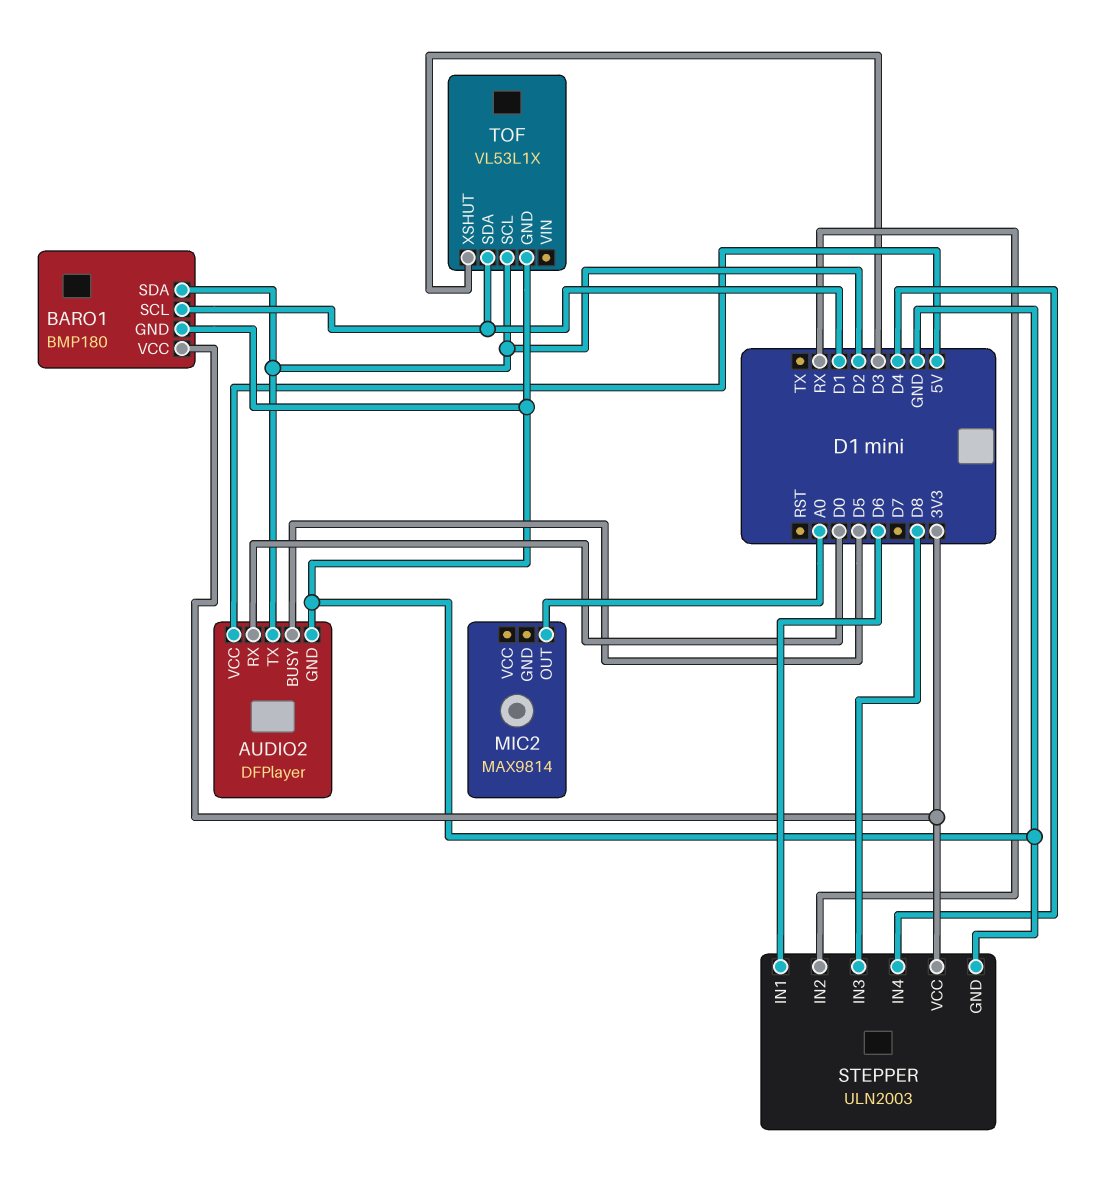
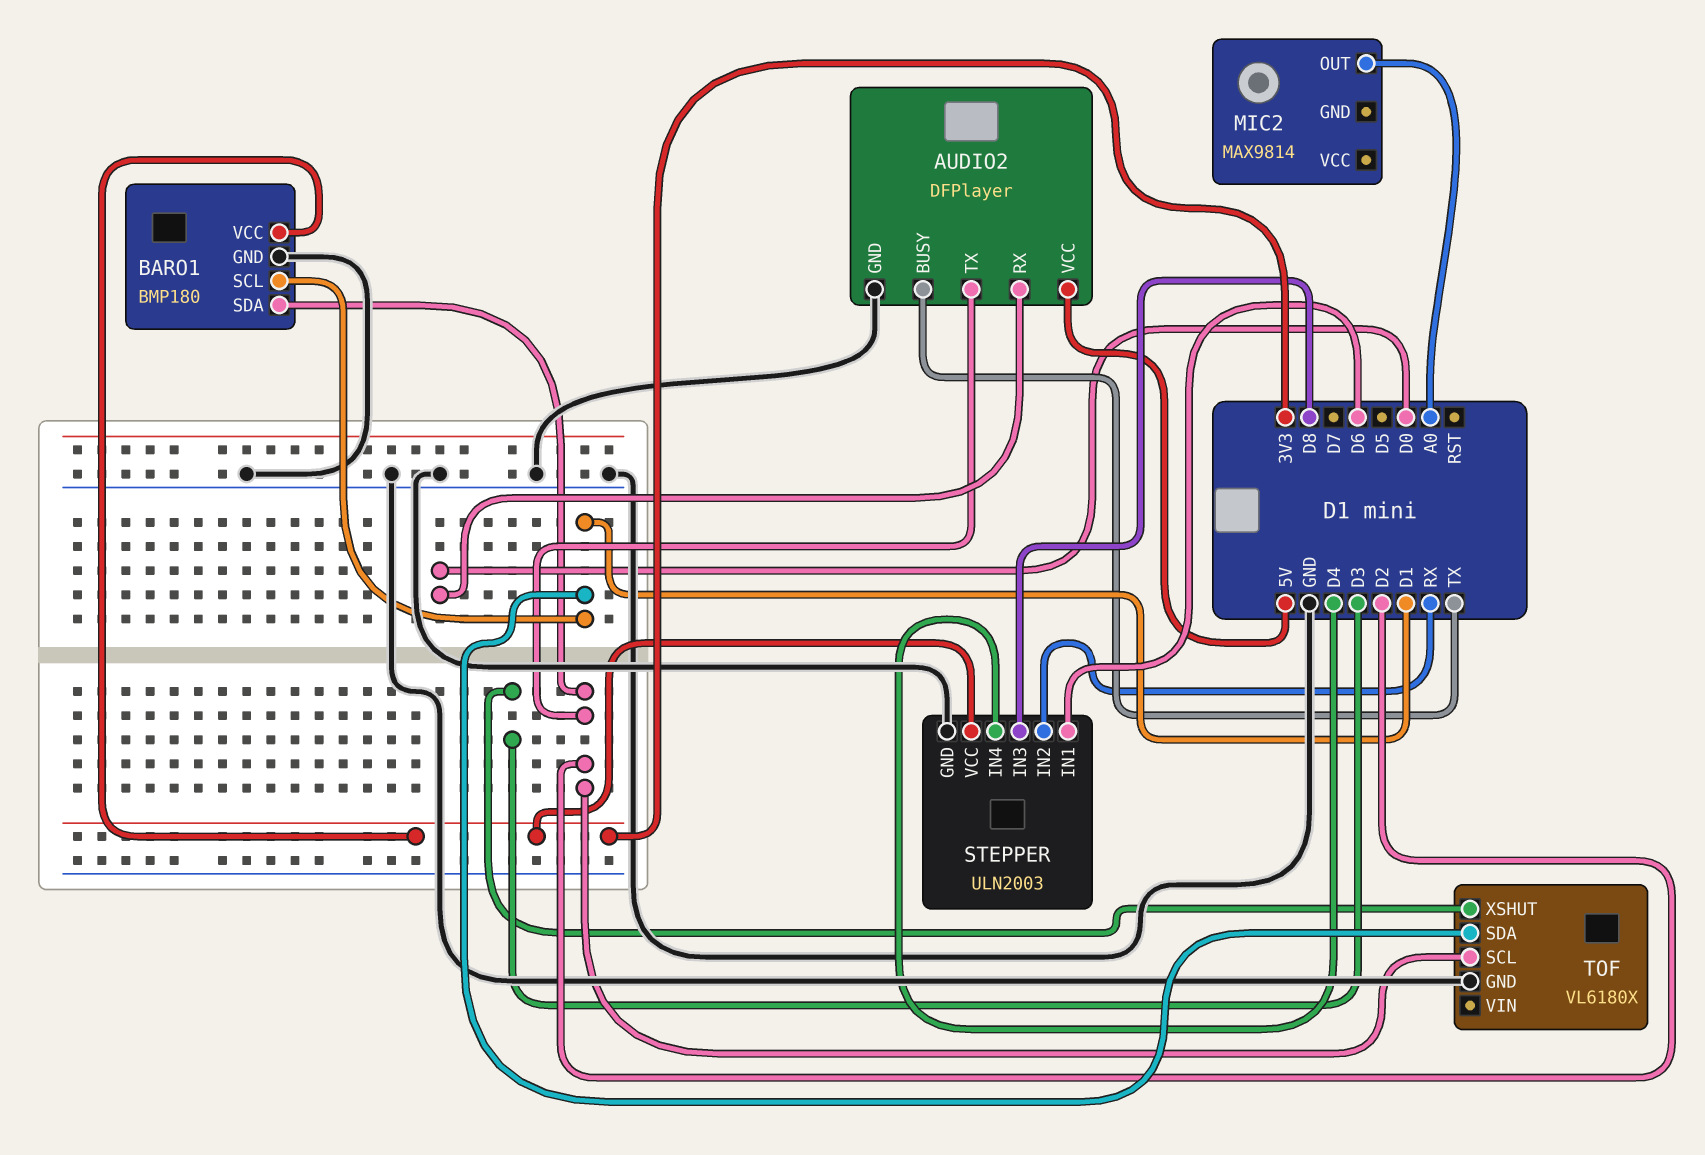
AUDIO2 pin BUSY: D5 -> TX
TOF: VL53L1X -> VL6180X

